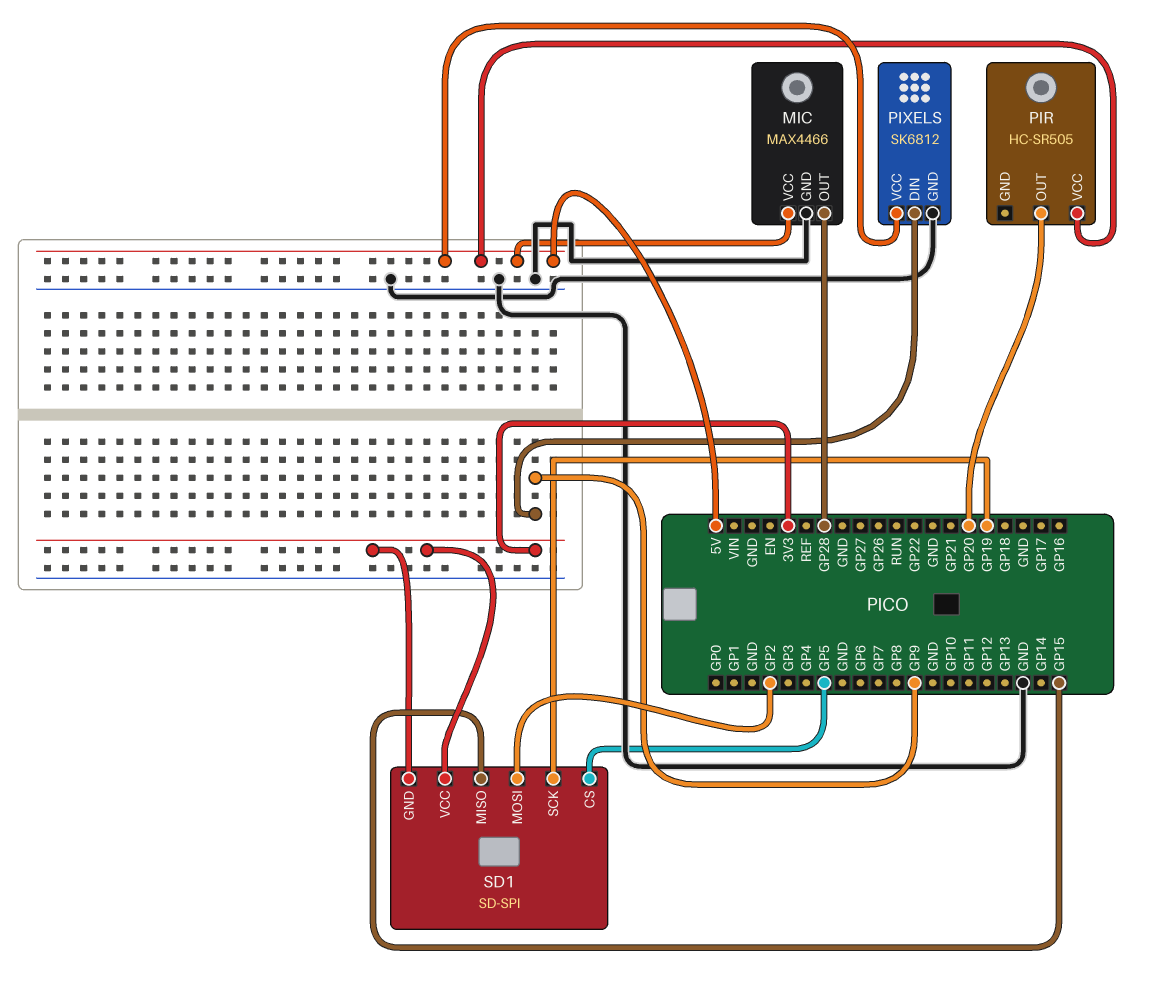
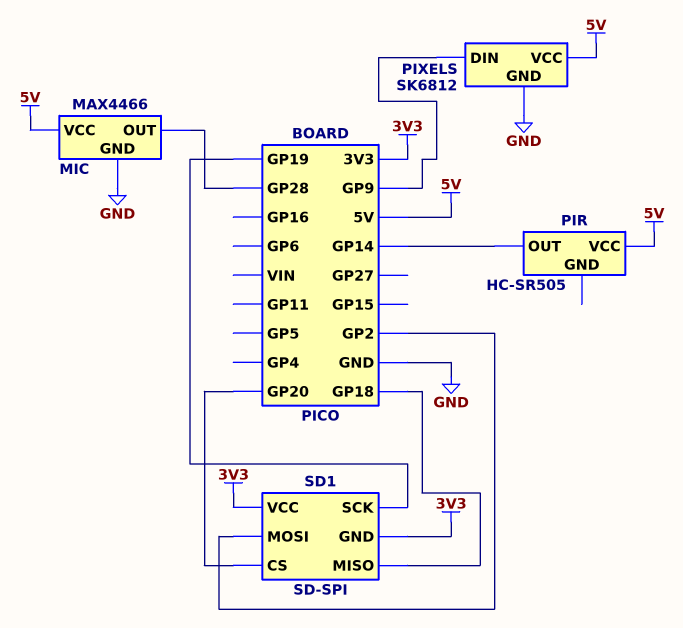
PIR pin OUT: GP20 -> GP14
SD1 pin CS: GP5 -> GP20
SD1 pin MISO: GP15 -> GP18

